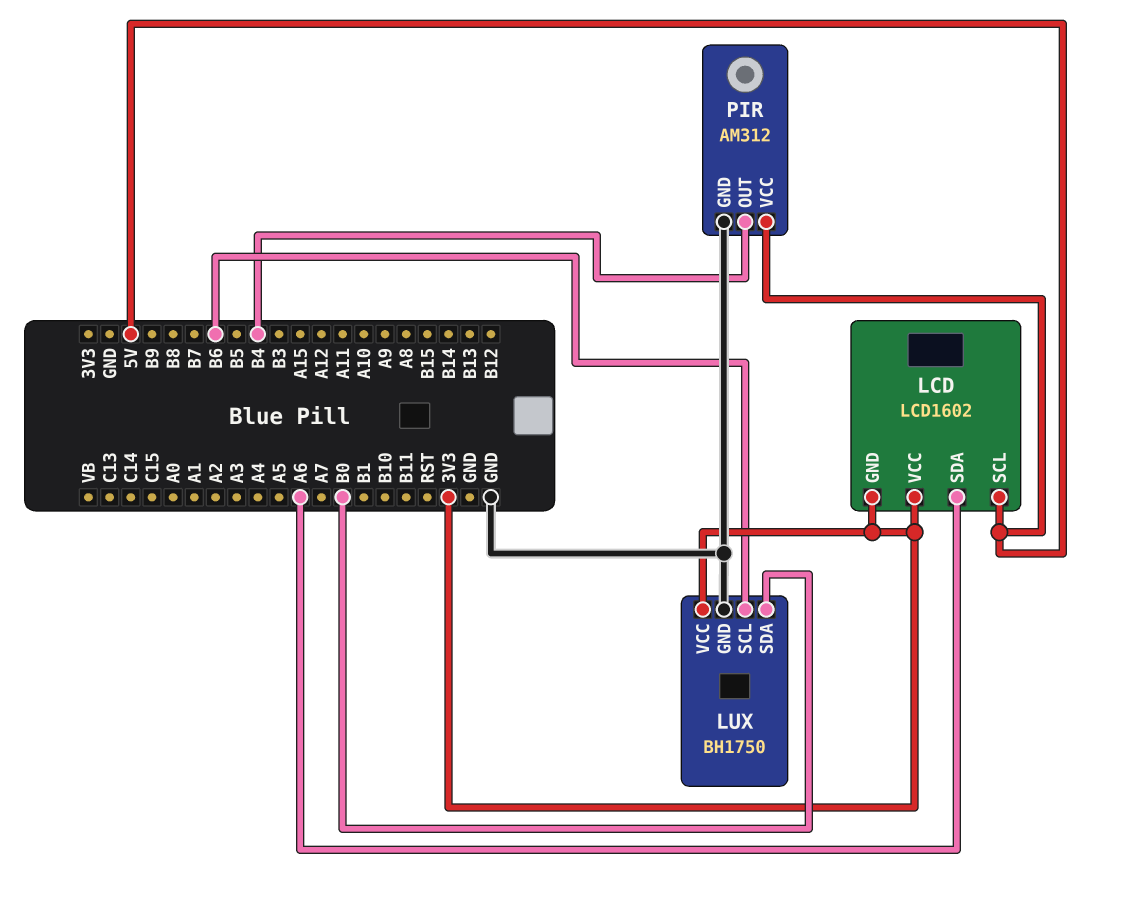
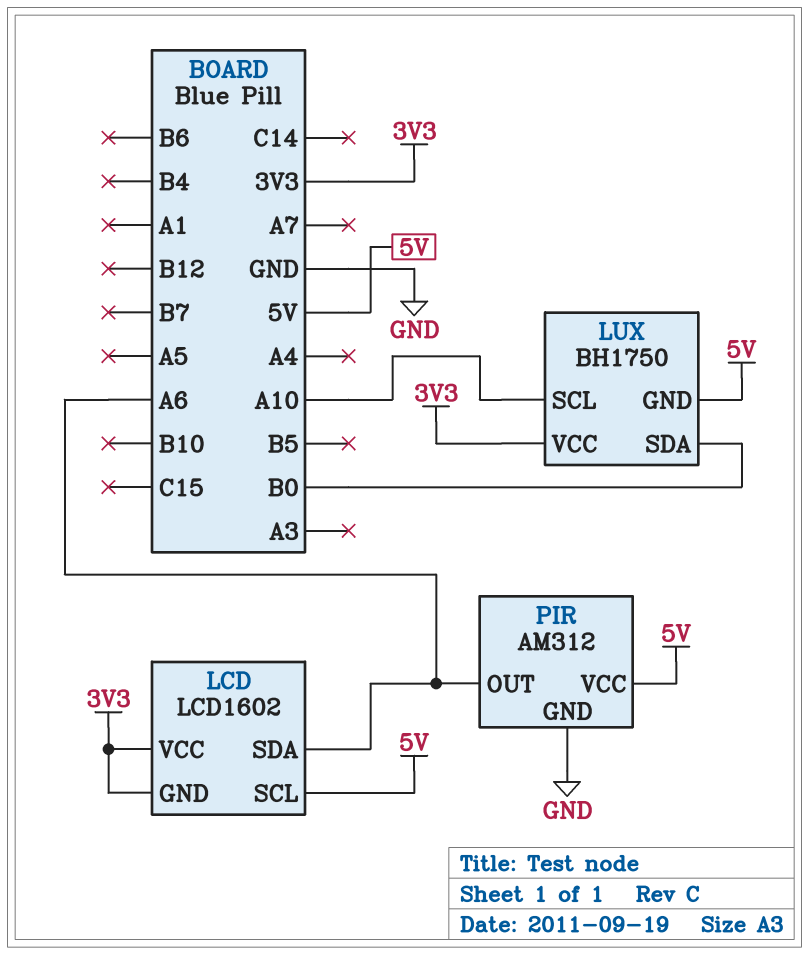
LUX pin GND: GND -> 5V
LUX pin SCL: B6 -> A10
PIR pin OUT: B4 -> A6

